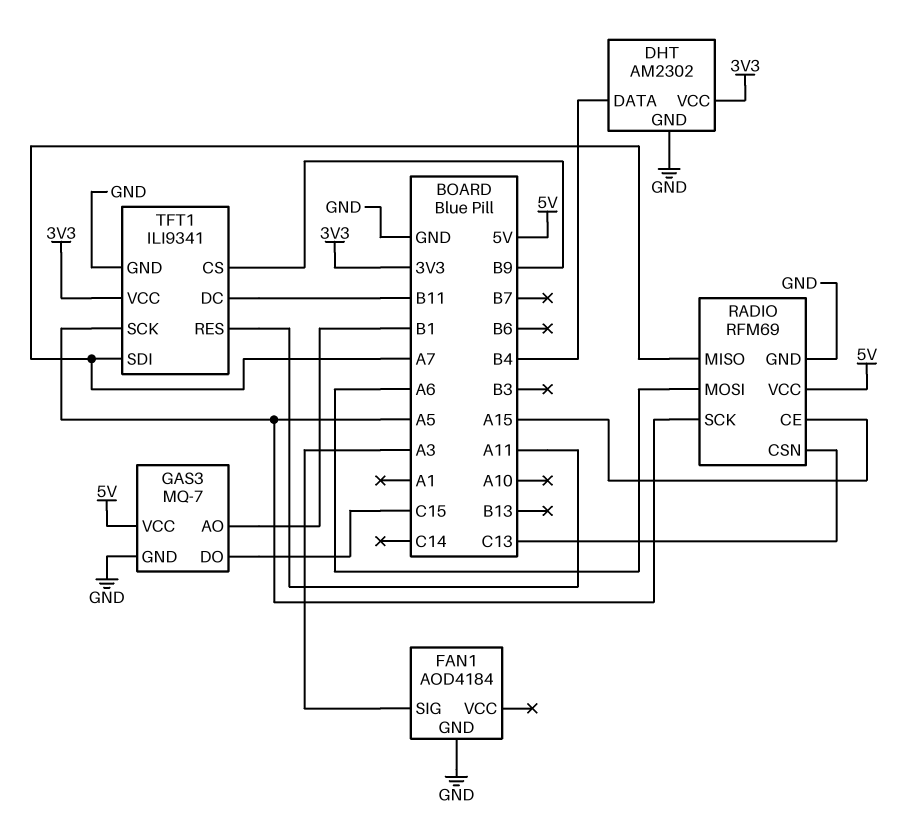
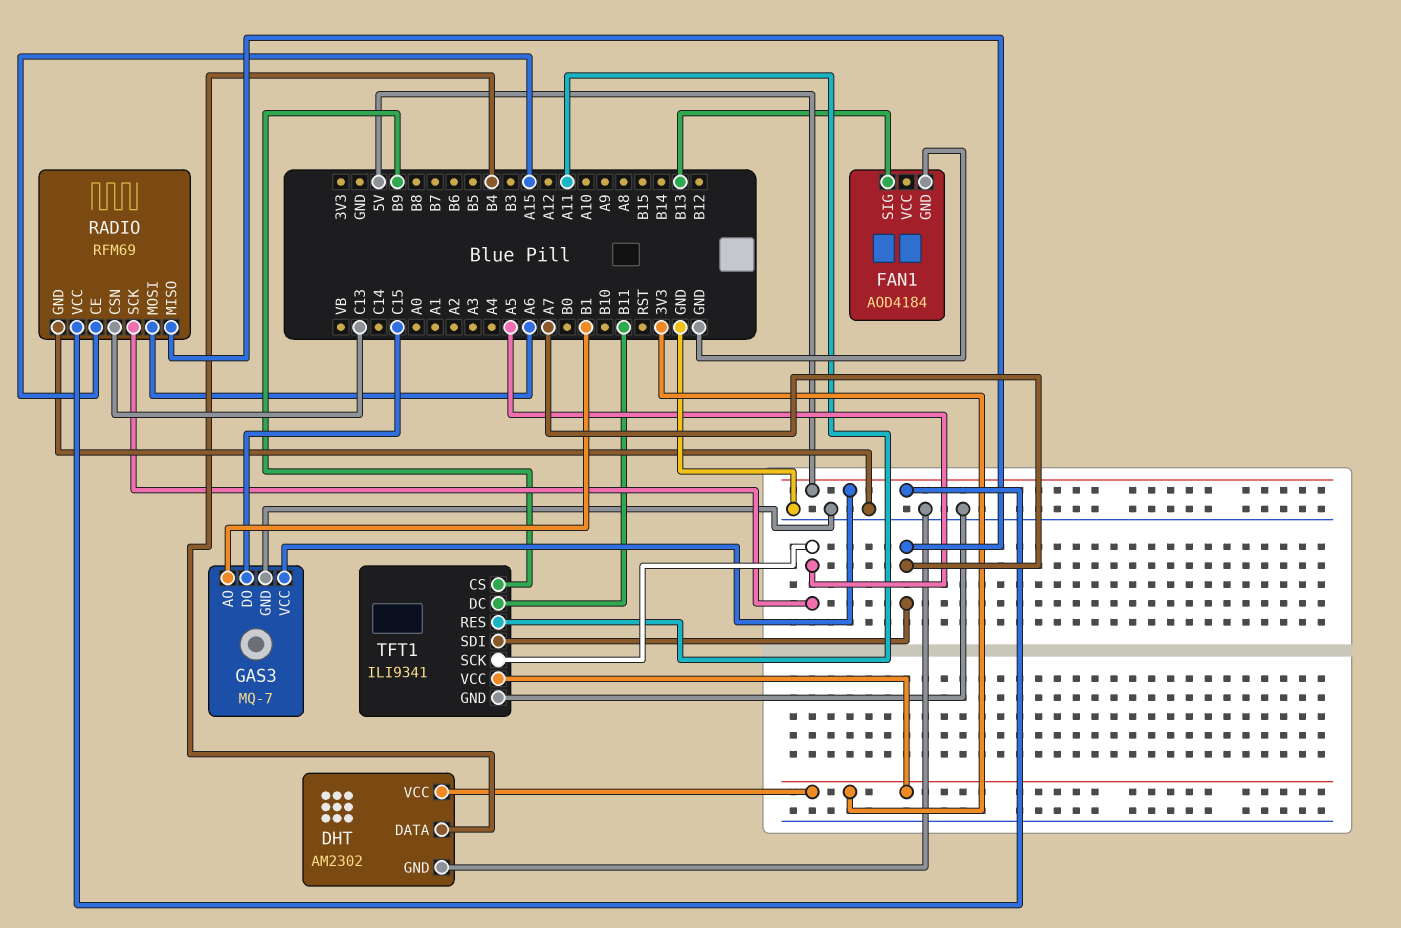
FAN1 pin SIG: A3 -> B13

